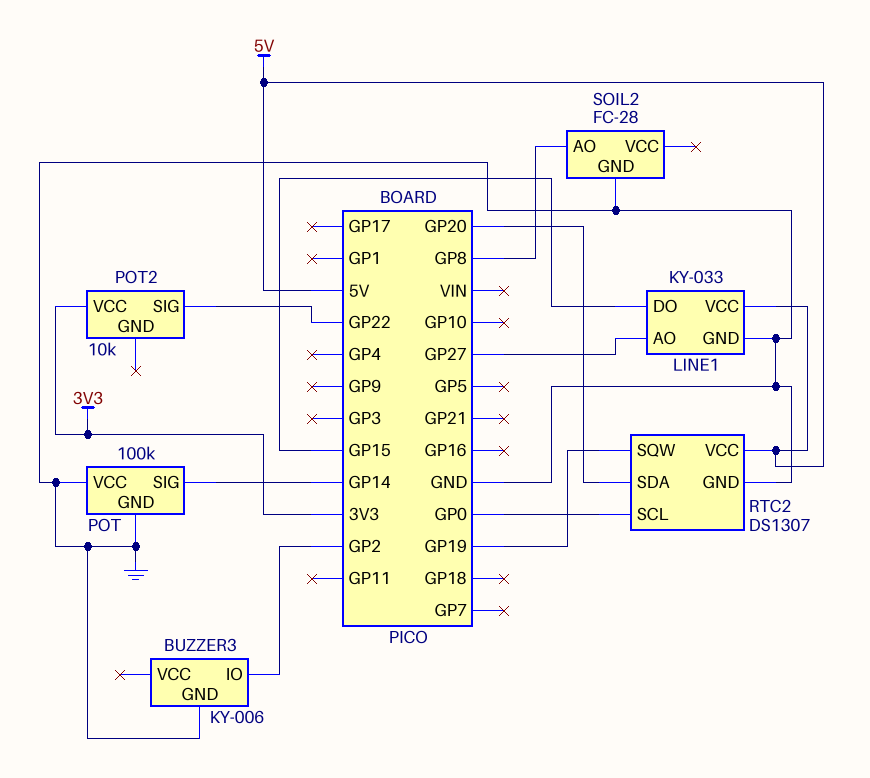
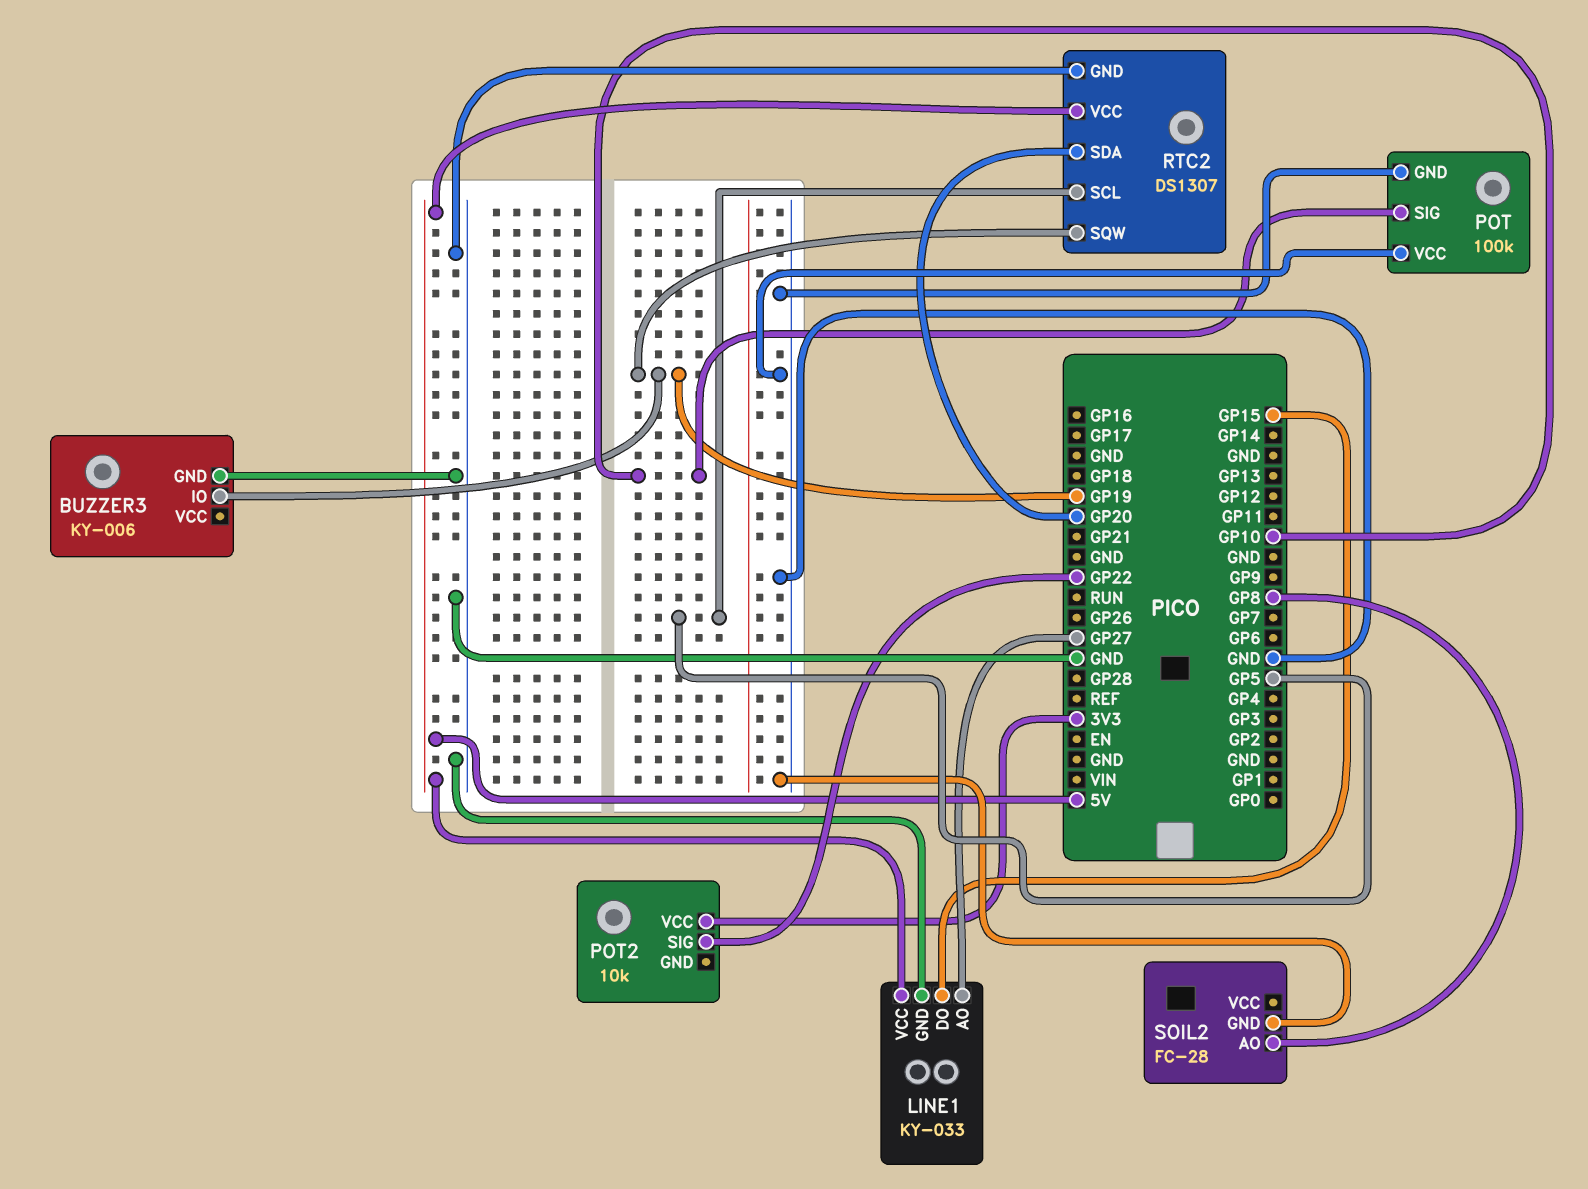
BUZZER3 pin IO: GP2 -> GP19
POT pin SIG: GP14 -> GP10
RTC2 pin SCL: GP0 -> GP5

